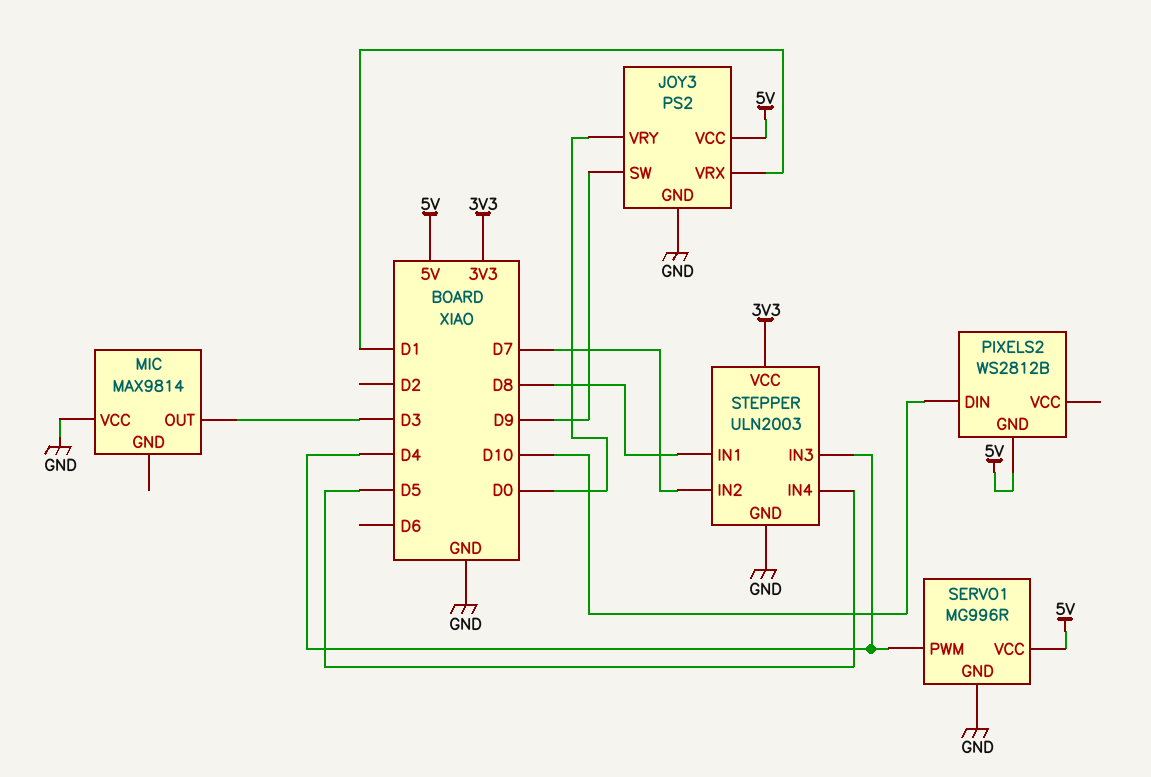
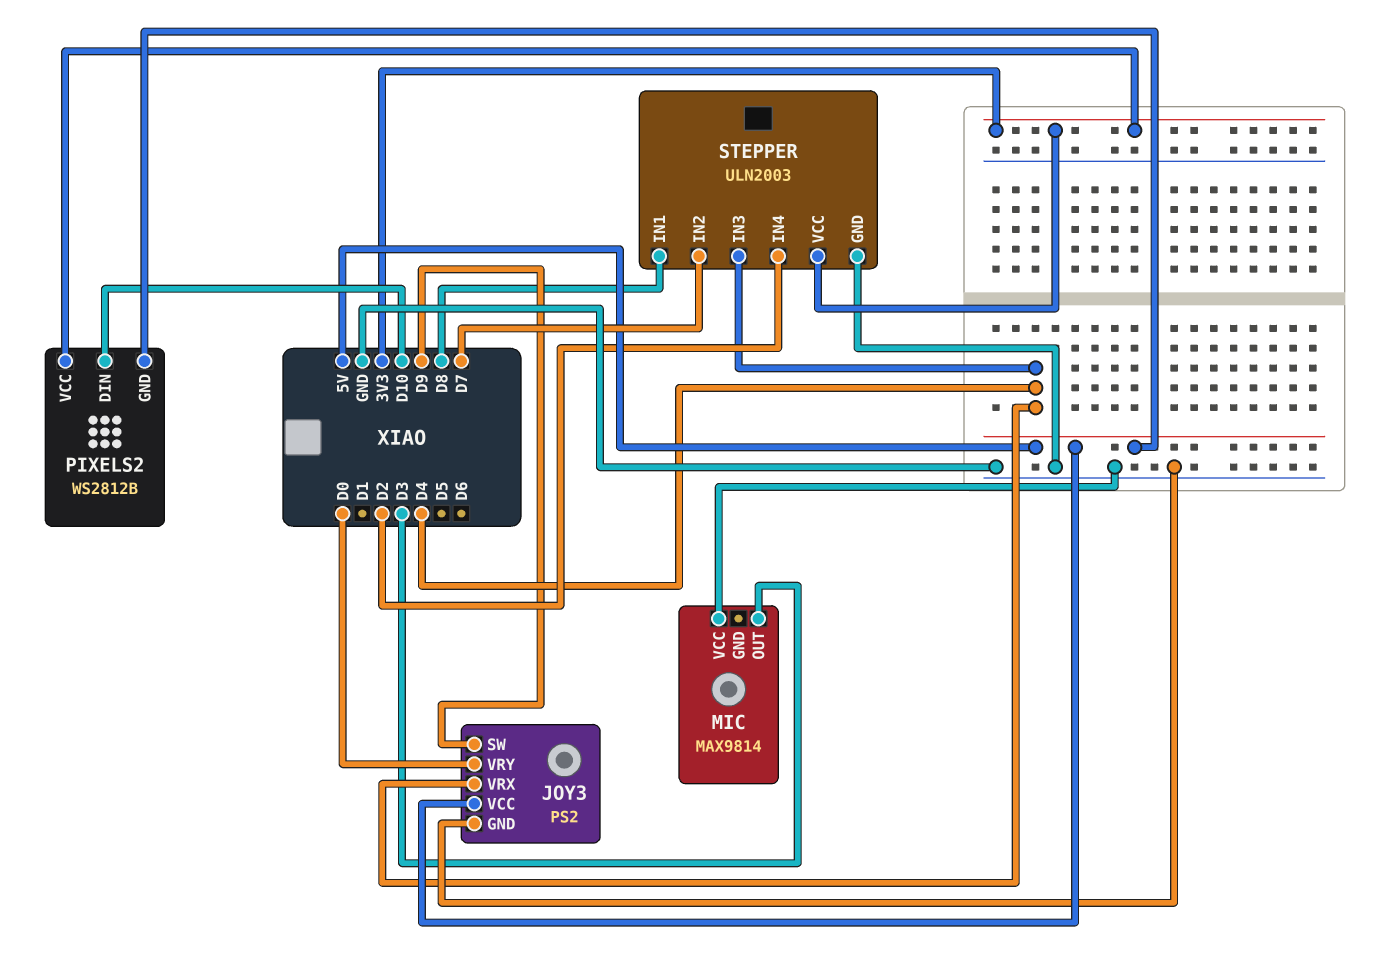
JOY3 pin VRX: D1 -> D4
PIXELS2 pin VCC: none -> 3V3
SERVO1: MG996R -> none
SERVO1 pin GND: GND -> none
SERVO1 pin PWM: D4 -> none
SERVO1 pin VCC: 5V -> none
STEPPER pin IN4: D5 -> D2

